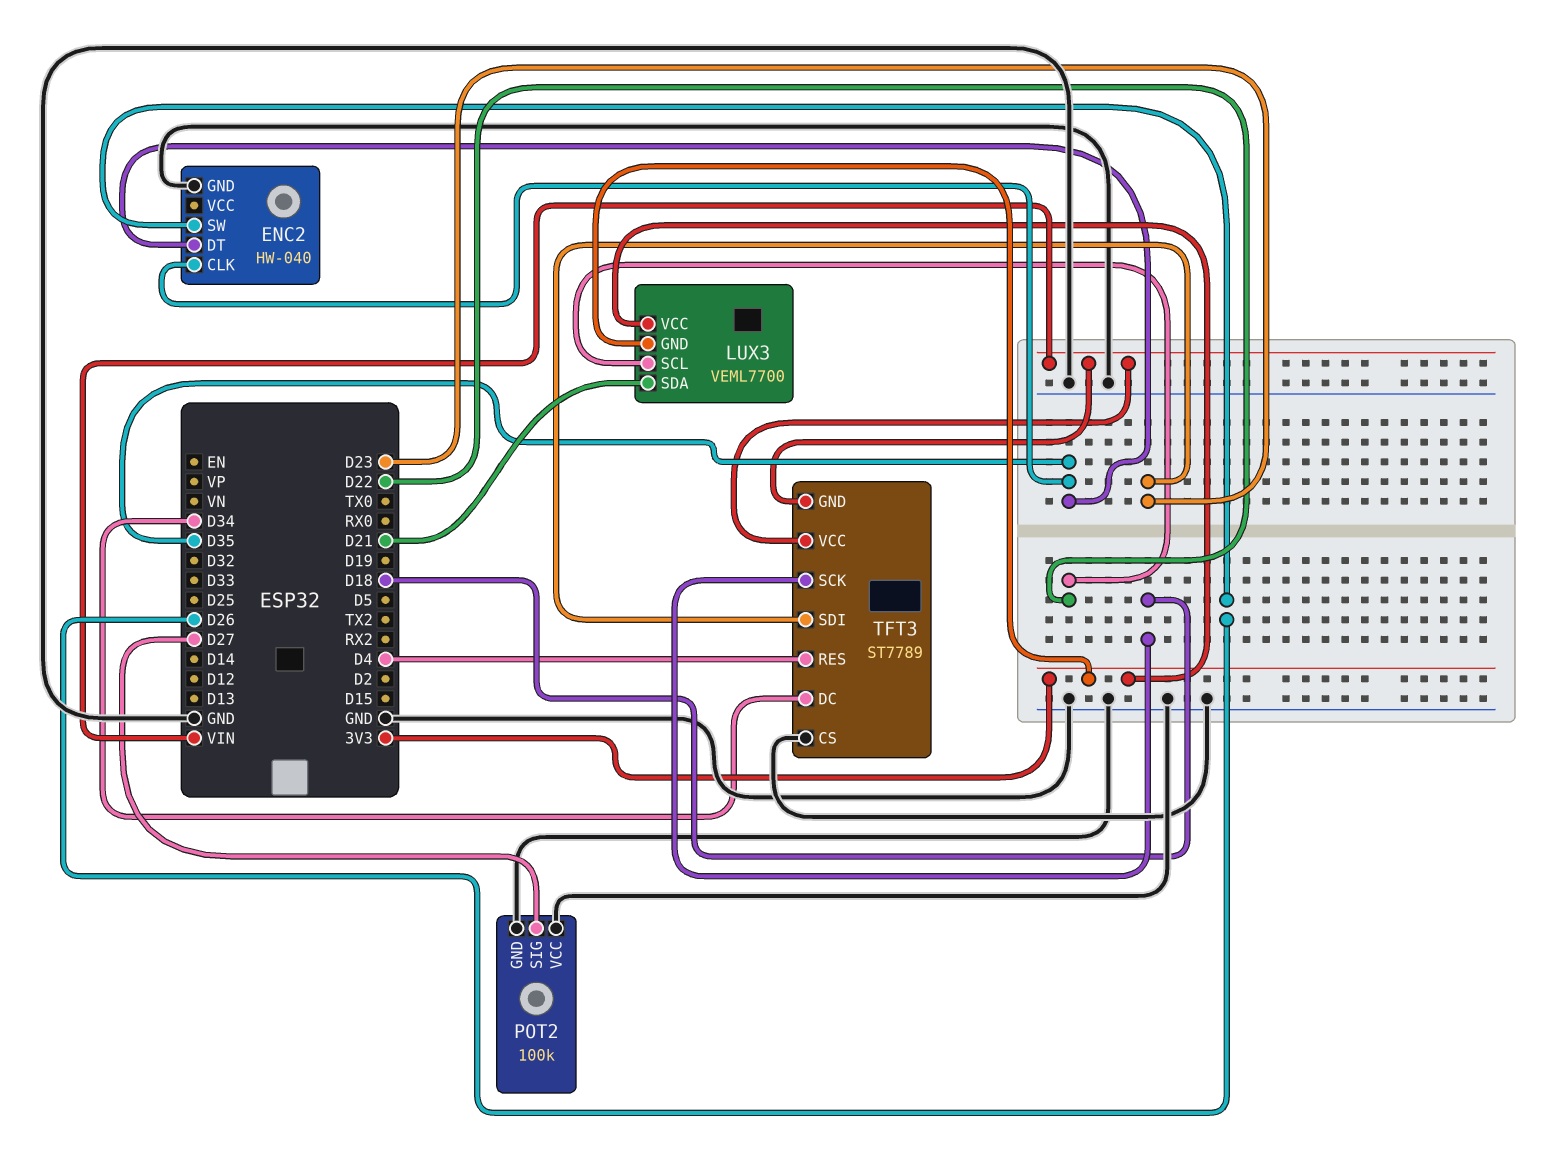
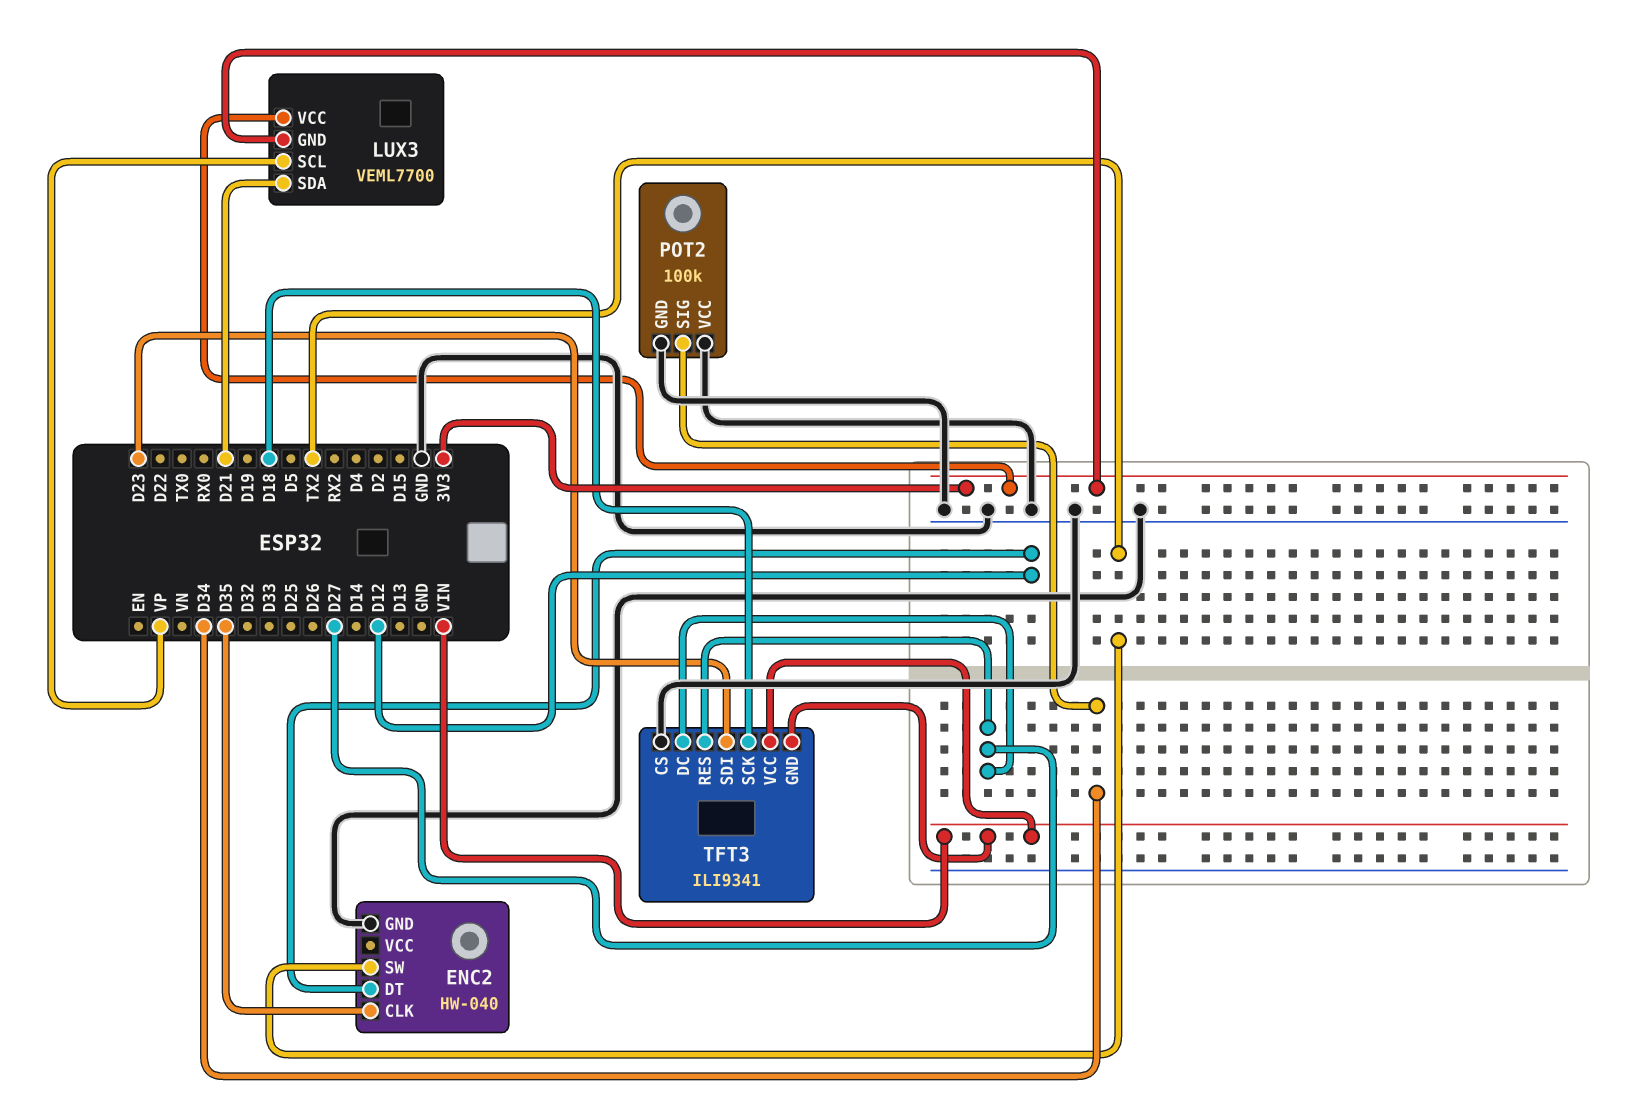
ENC2 pin DT: D35 -> D12
ENC2 pin SW: D26 -> TX2
LUX3 pin SCL: D22 -> VP
POT2 pin SIG: D27 -> D34
TFT3: ST7789 -> ILI9341
TFT3 pin DC: D34 -> D27
TFT3 pin RES: D4 -> D27

